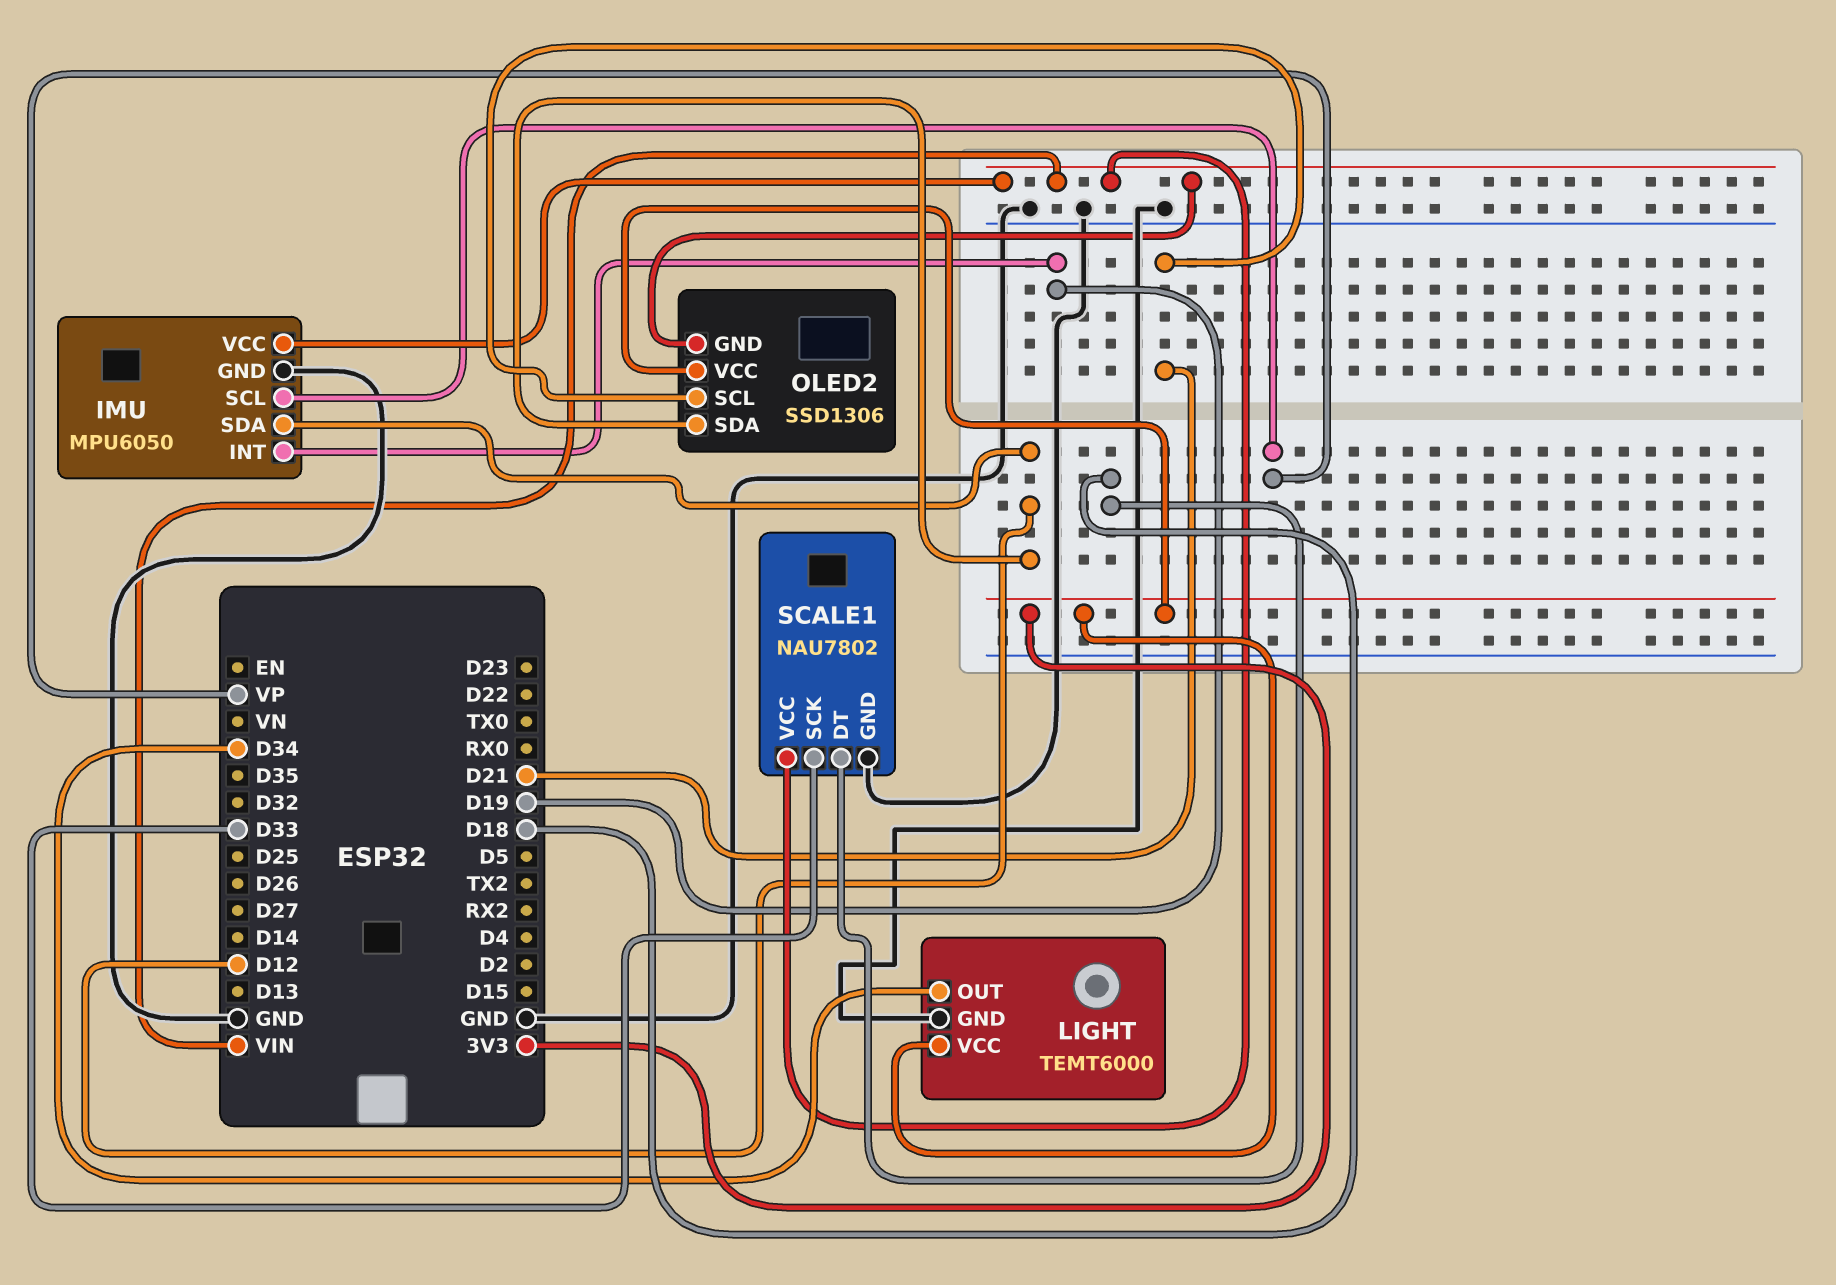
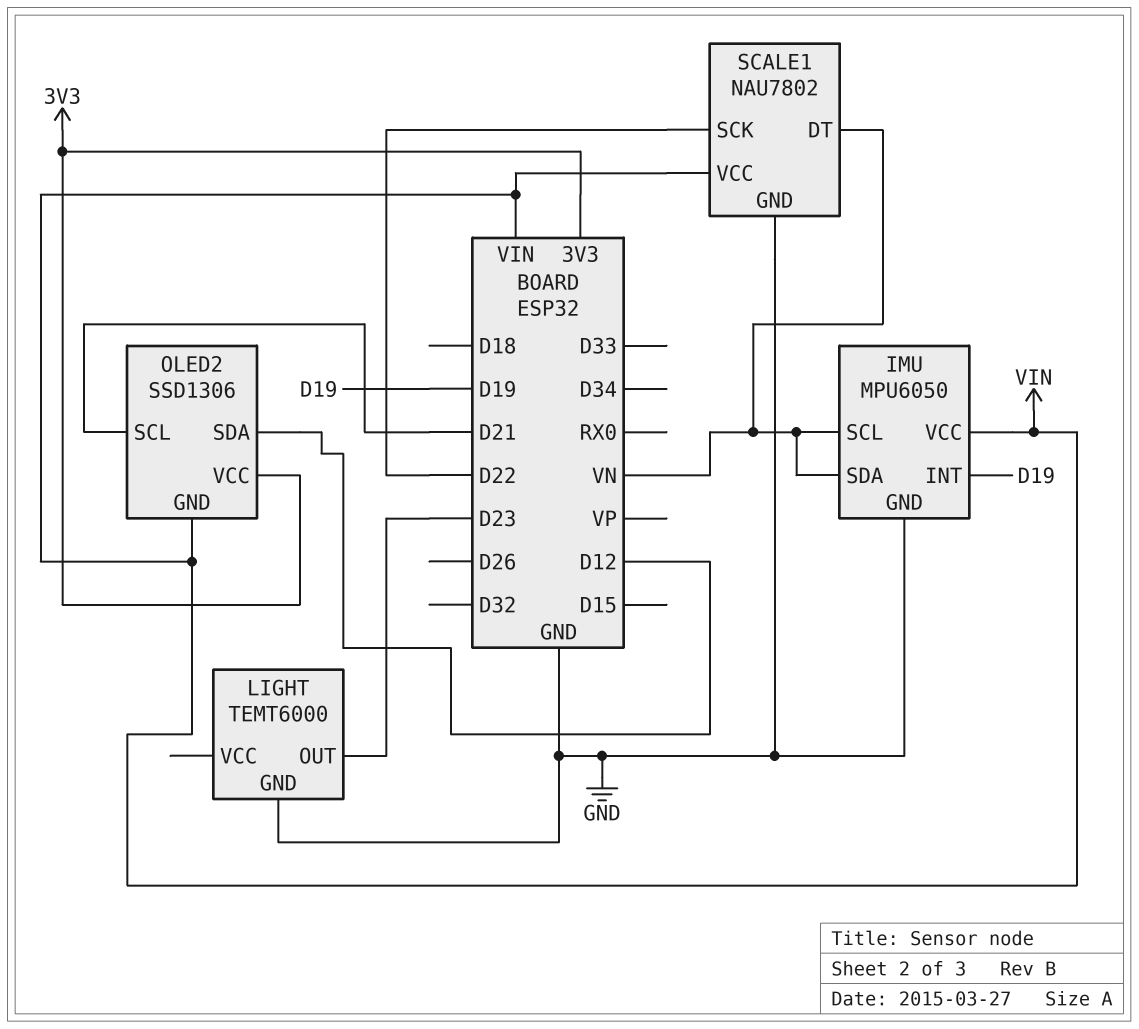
IMU pin SCL: VP -> VN
IMU pin SDA: D12 -> VN
LIGHT pin OUT: D34 -> D23
LIGHT pin VCC: 3V3 -> none
SCALE1 pin DT: D18 -> VN
SCALE1 pin SCK: D33 -> D22

